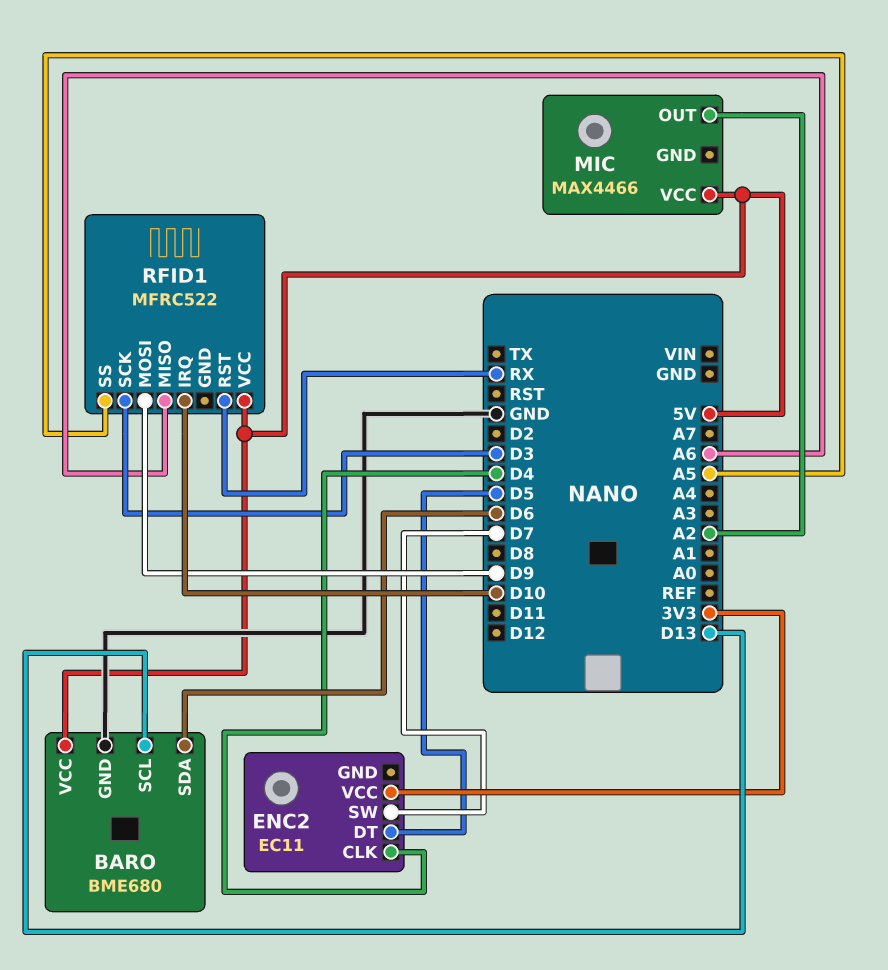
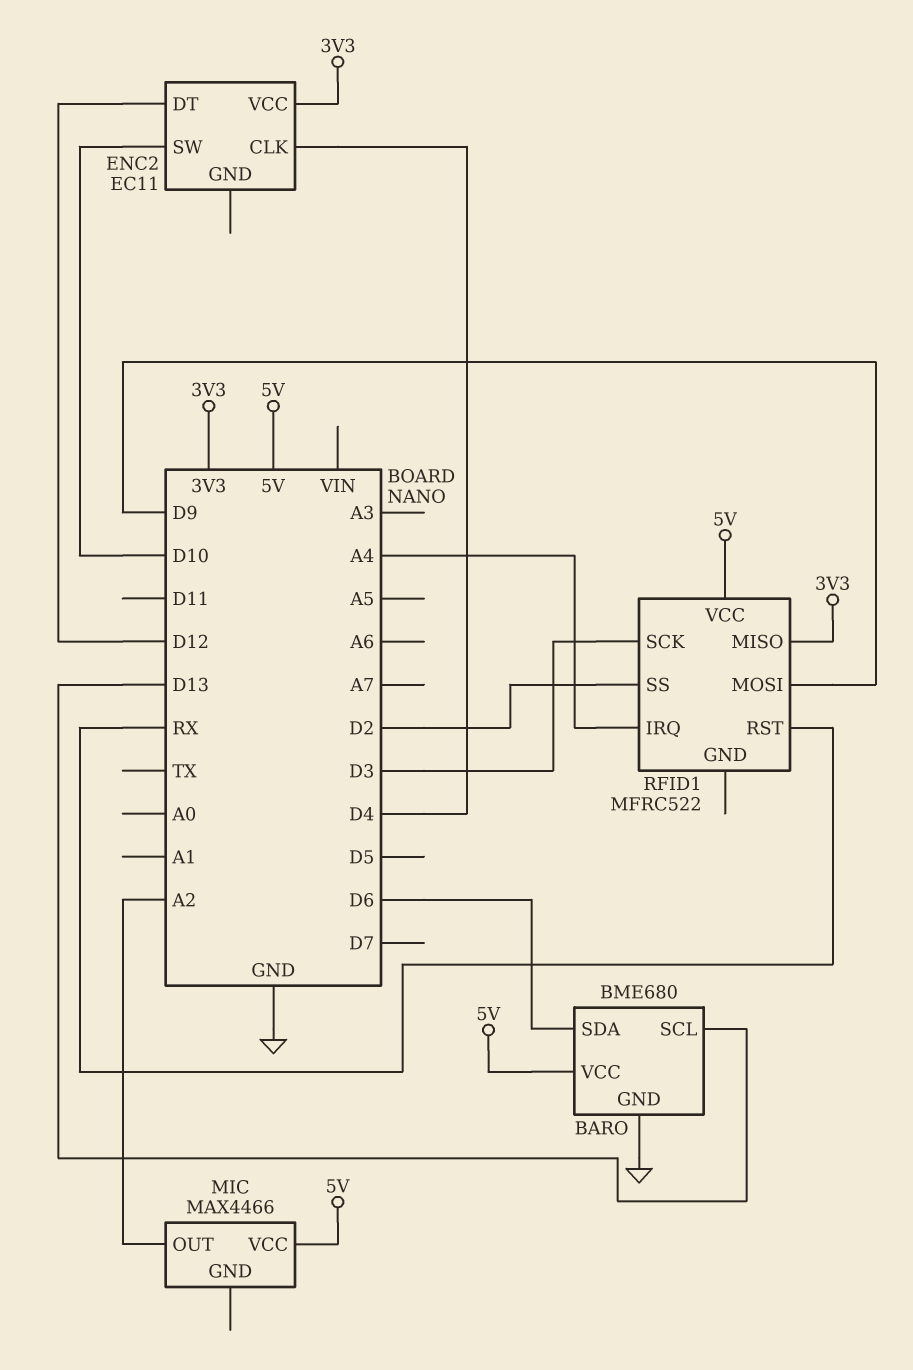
ENC2 pin DT: D5 -> D12
ENC2 pin SW: D7 -> D10
RFID1 pin IRQ: D10 -> A4
RFID1 pin MISO: A6 -> 3V3
RFID1 pin SS: A5 -> D2

